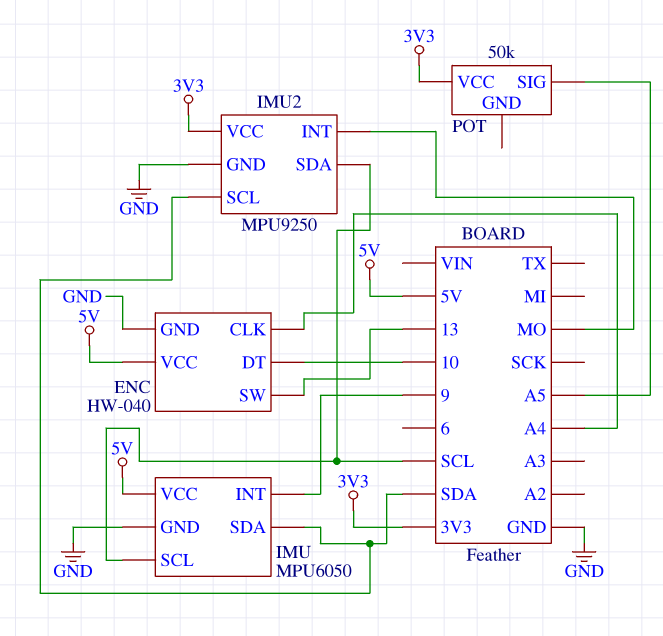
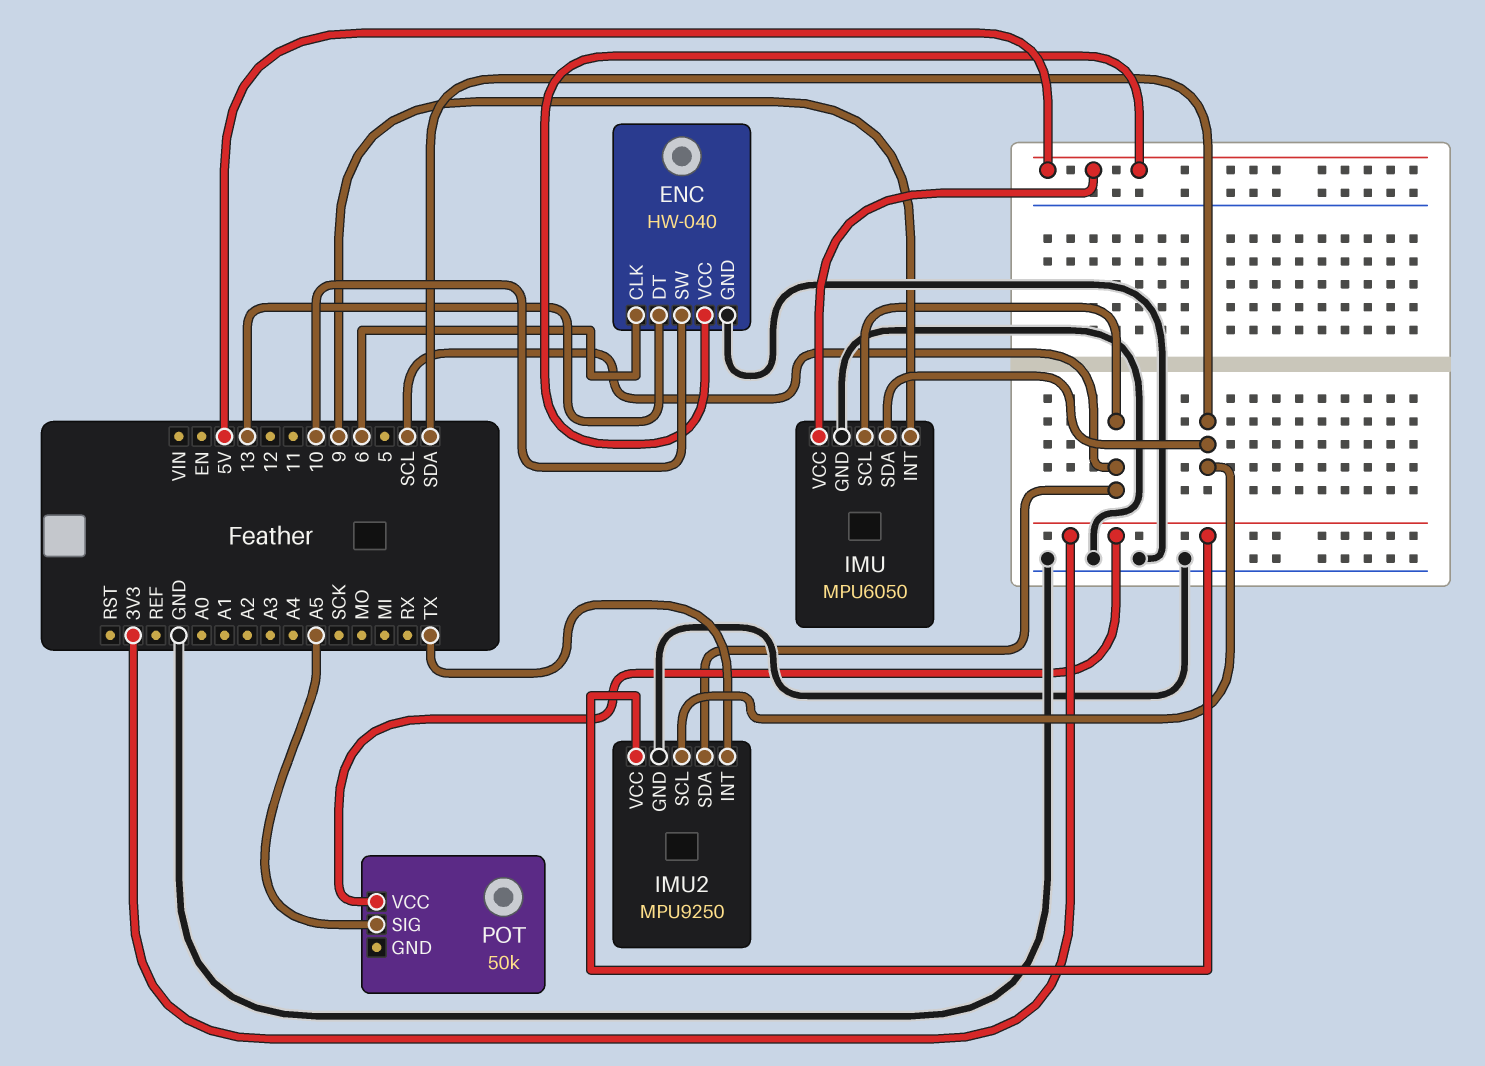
ENC pin CLK: A4 -> 6
ENC pin DT: 10 -> 13
ENC pin SW: 13 -> 10
IMU2 pin INT: MO -> TX

